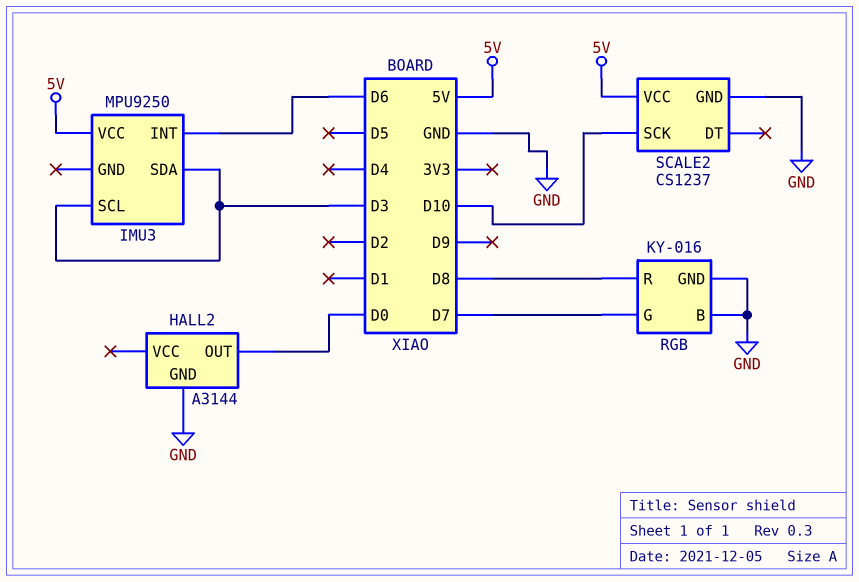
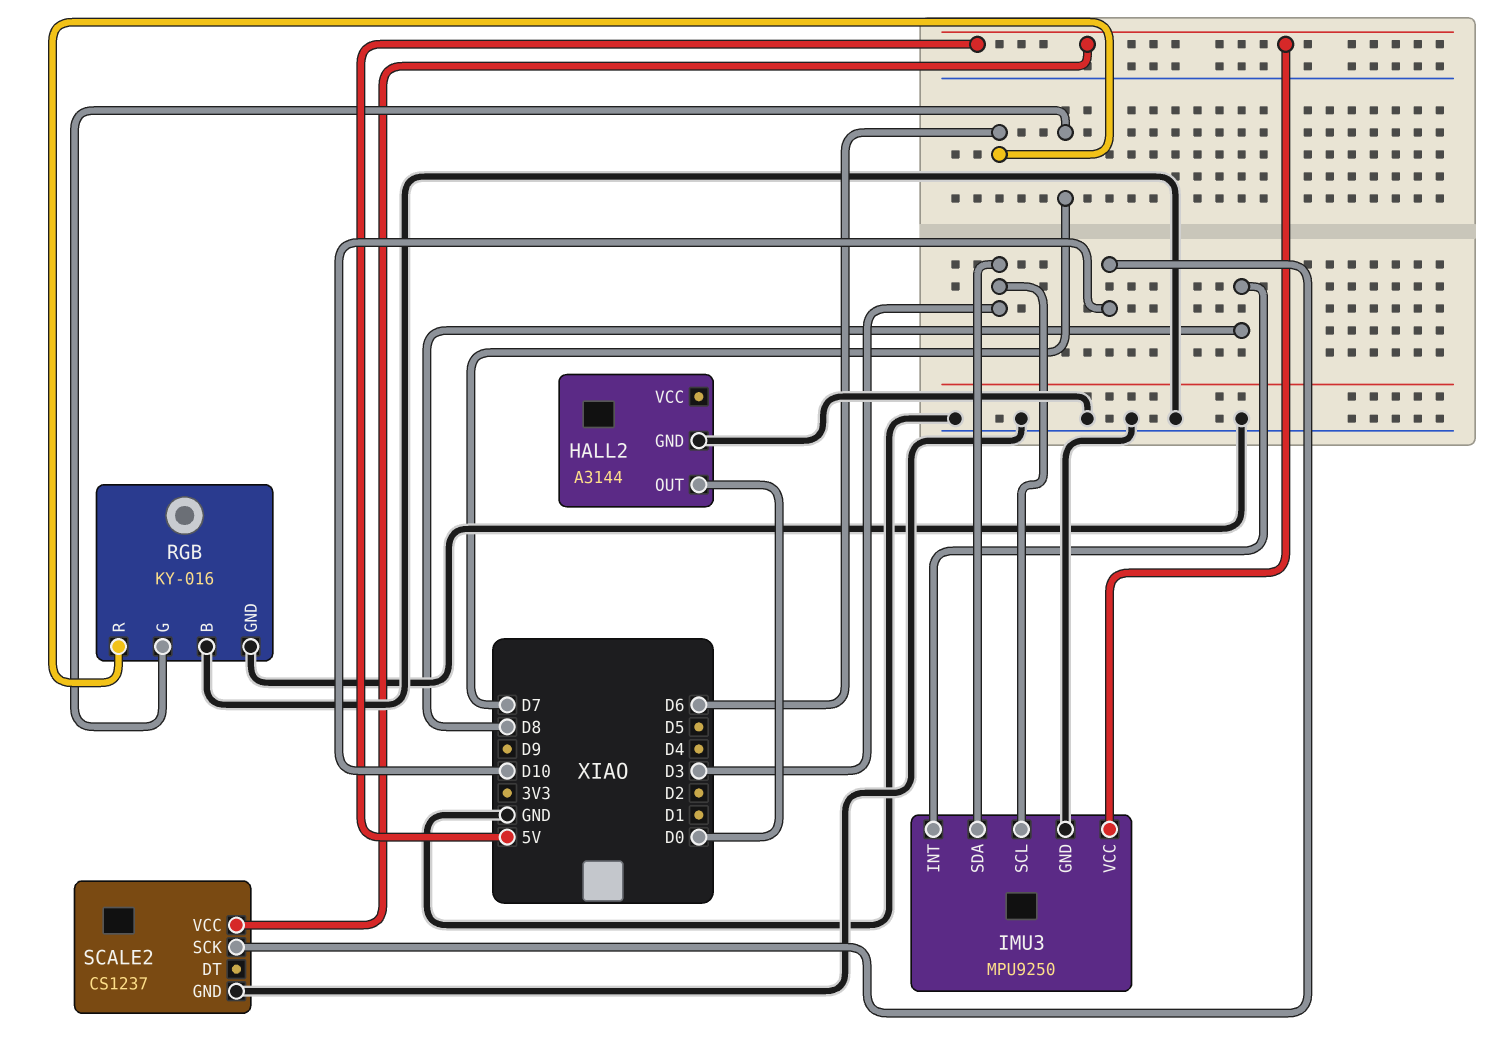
IMU3 pin GND: none -> GND
IMU3 pin INT: D6 -> D8
RGB pin R: D8 -> D6

